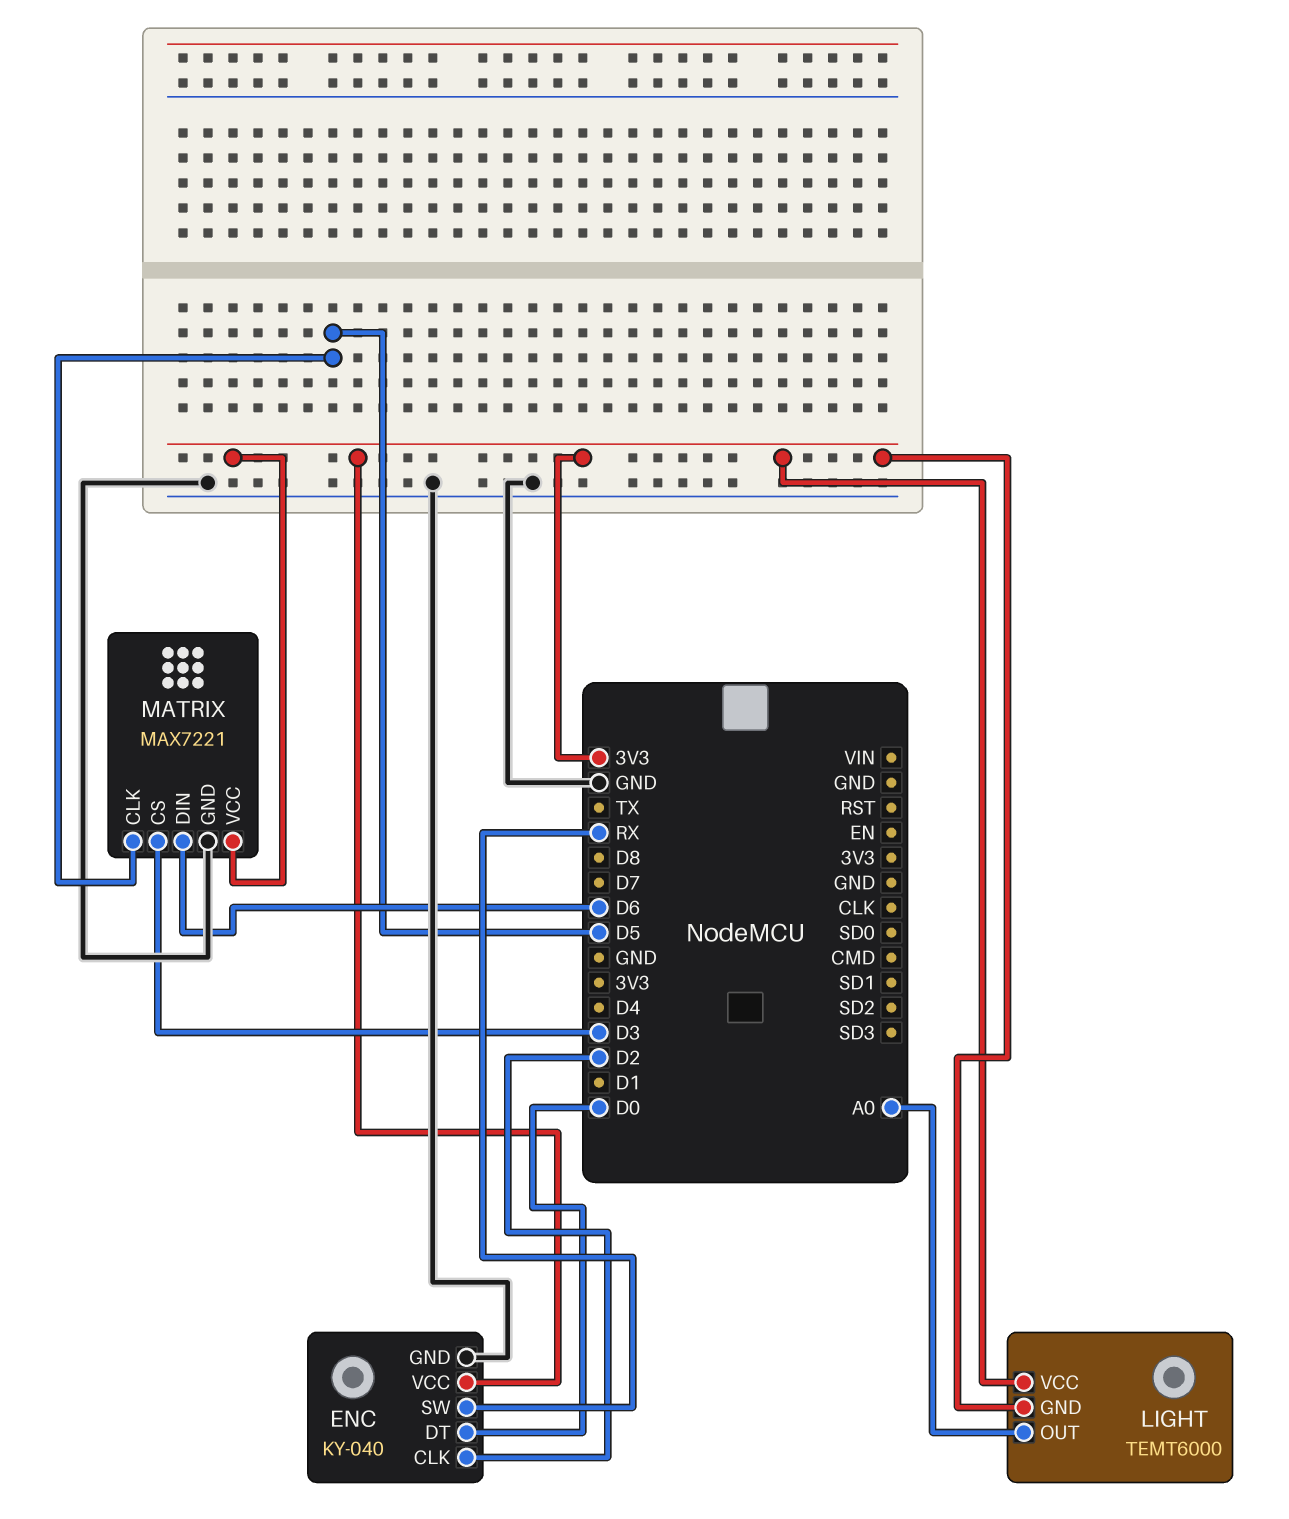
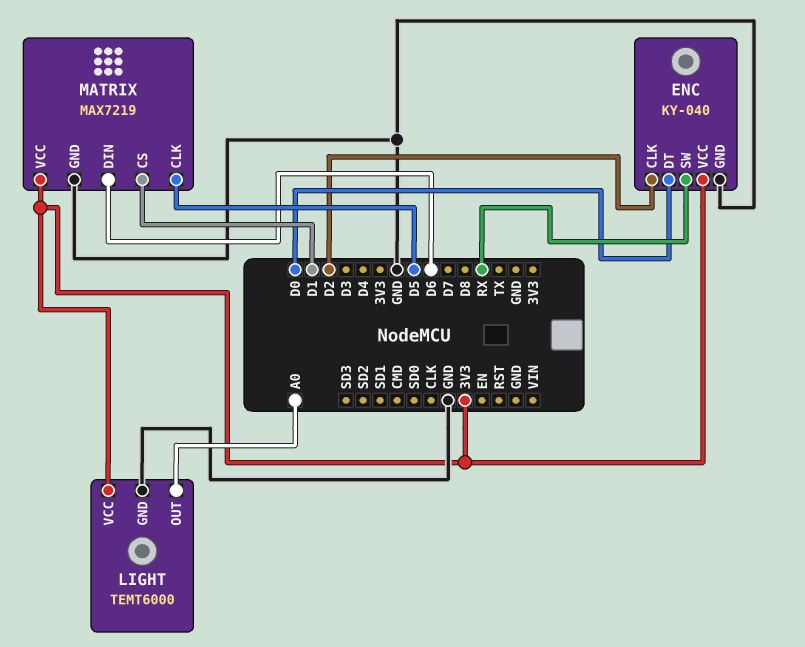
LIGHT pin GND: 3V3 -> GND
MATRIX: MAX7221 -> MAX7219
MATRIX pin CS: D3 -> D1

